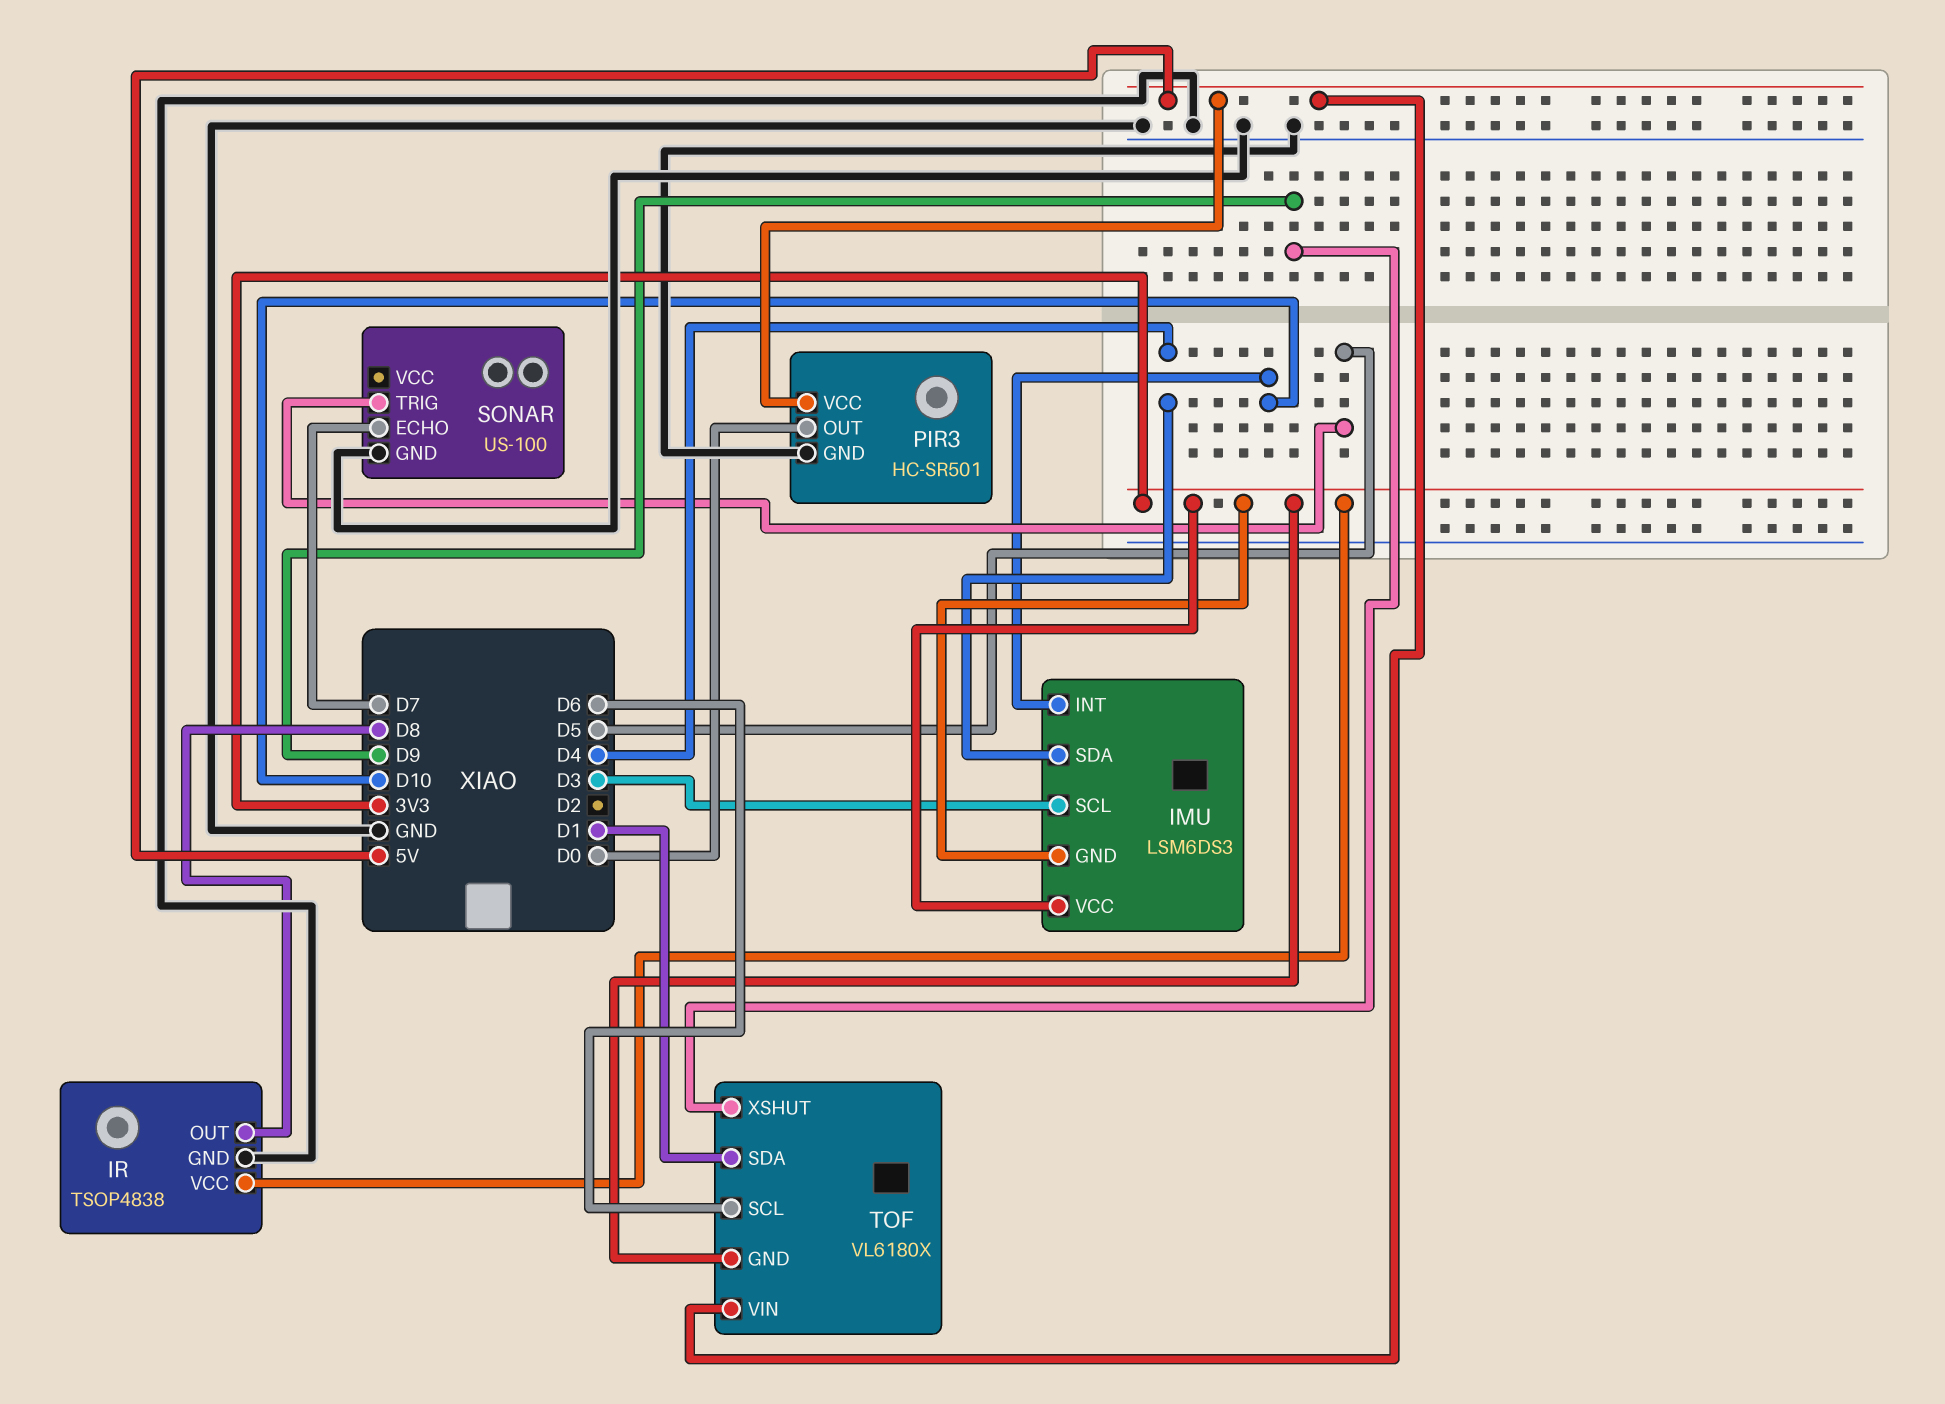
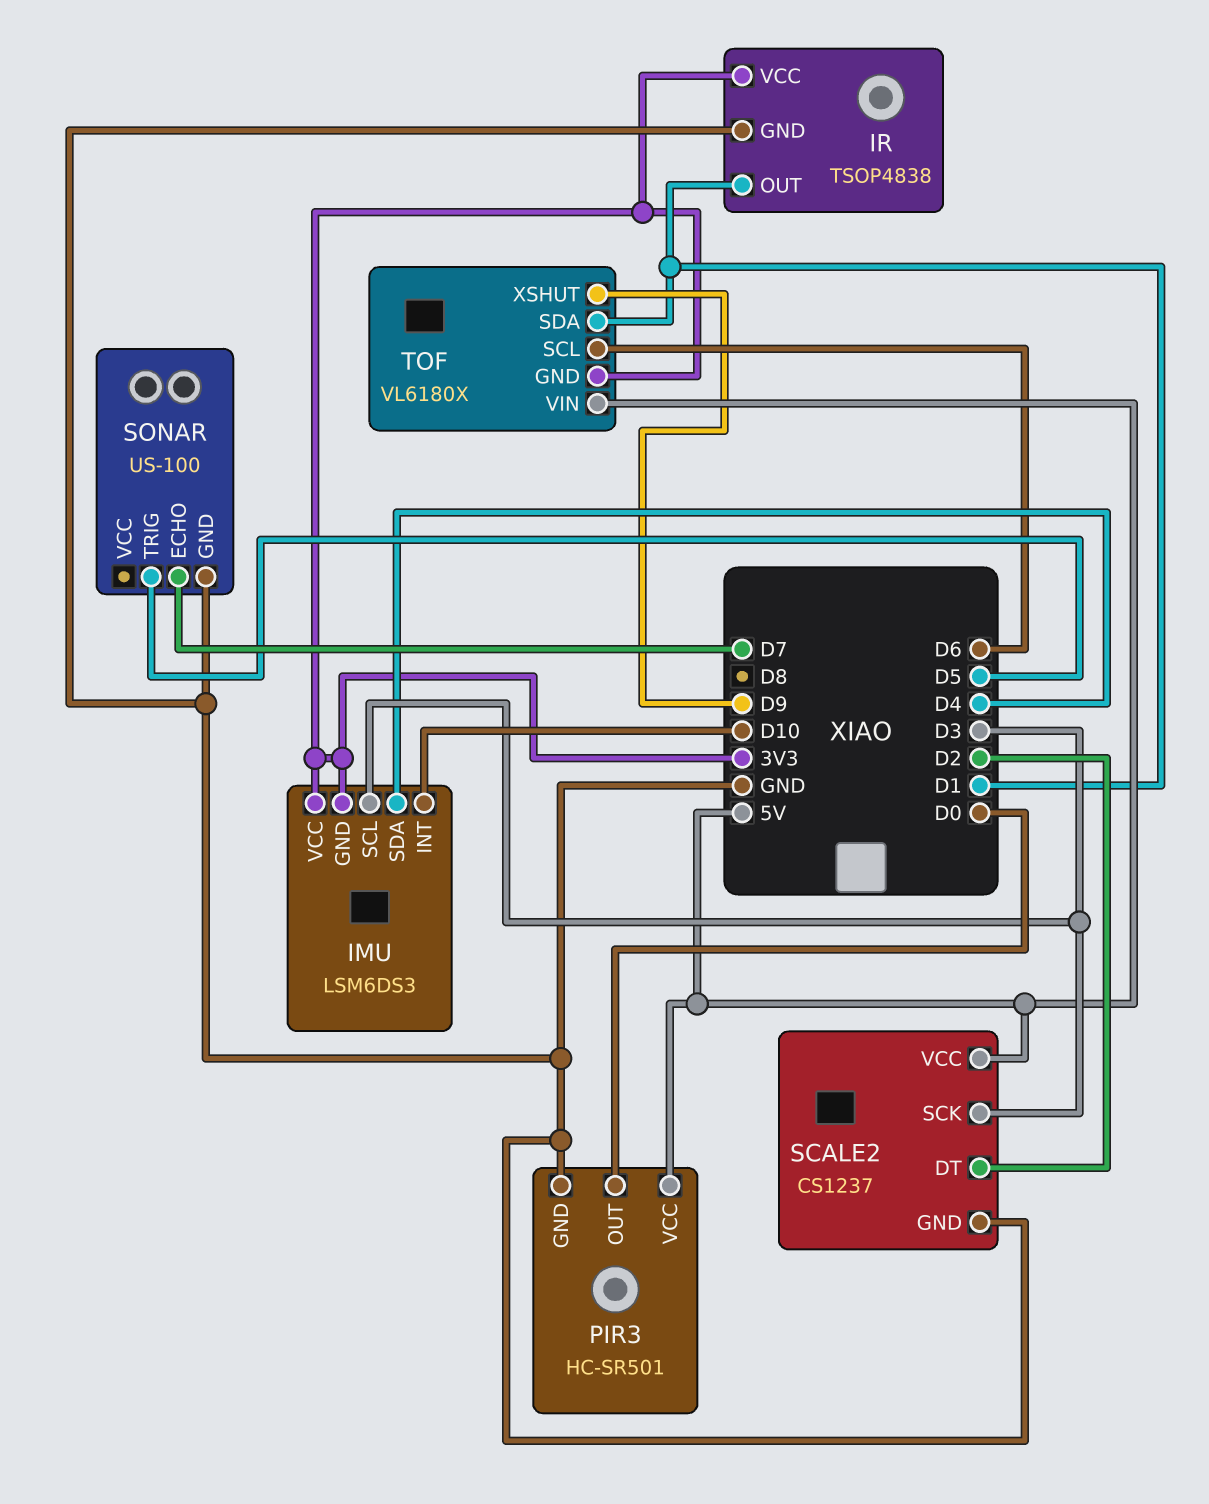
IR pin OUT: D8 -> D1
SCALE2: none -> CS1237
SCALE2 pin DT: none -> D2
SCALE2 pin GND: none -> GND
SCALE2 pin SCK: none -> D3
SCALE2 pin VCC: none -> 5V

